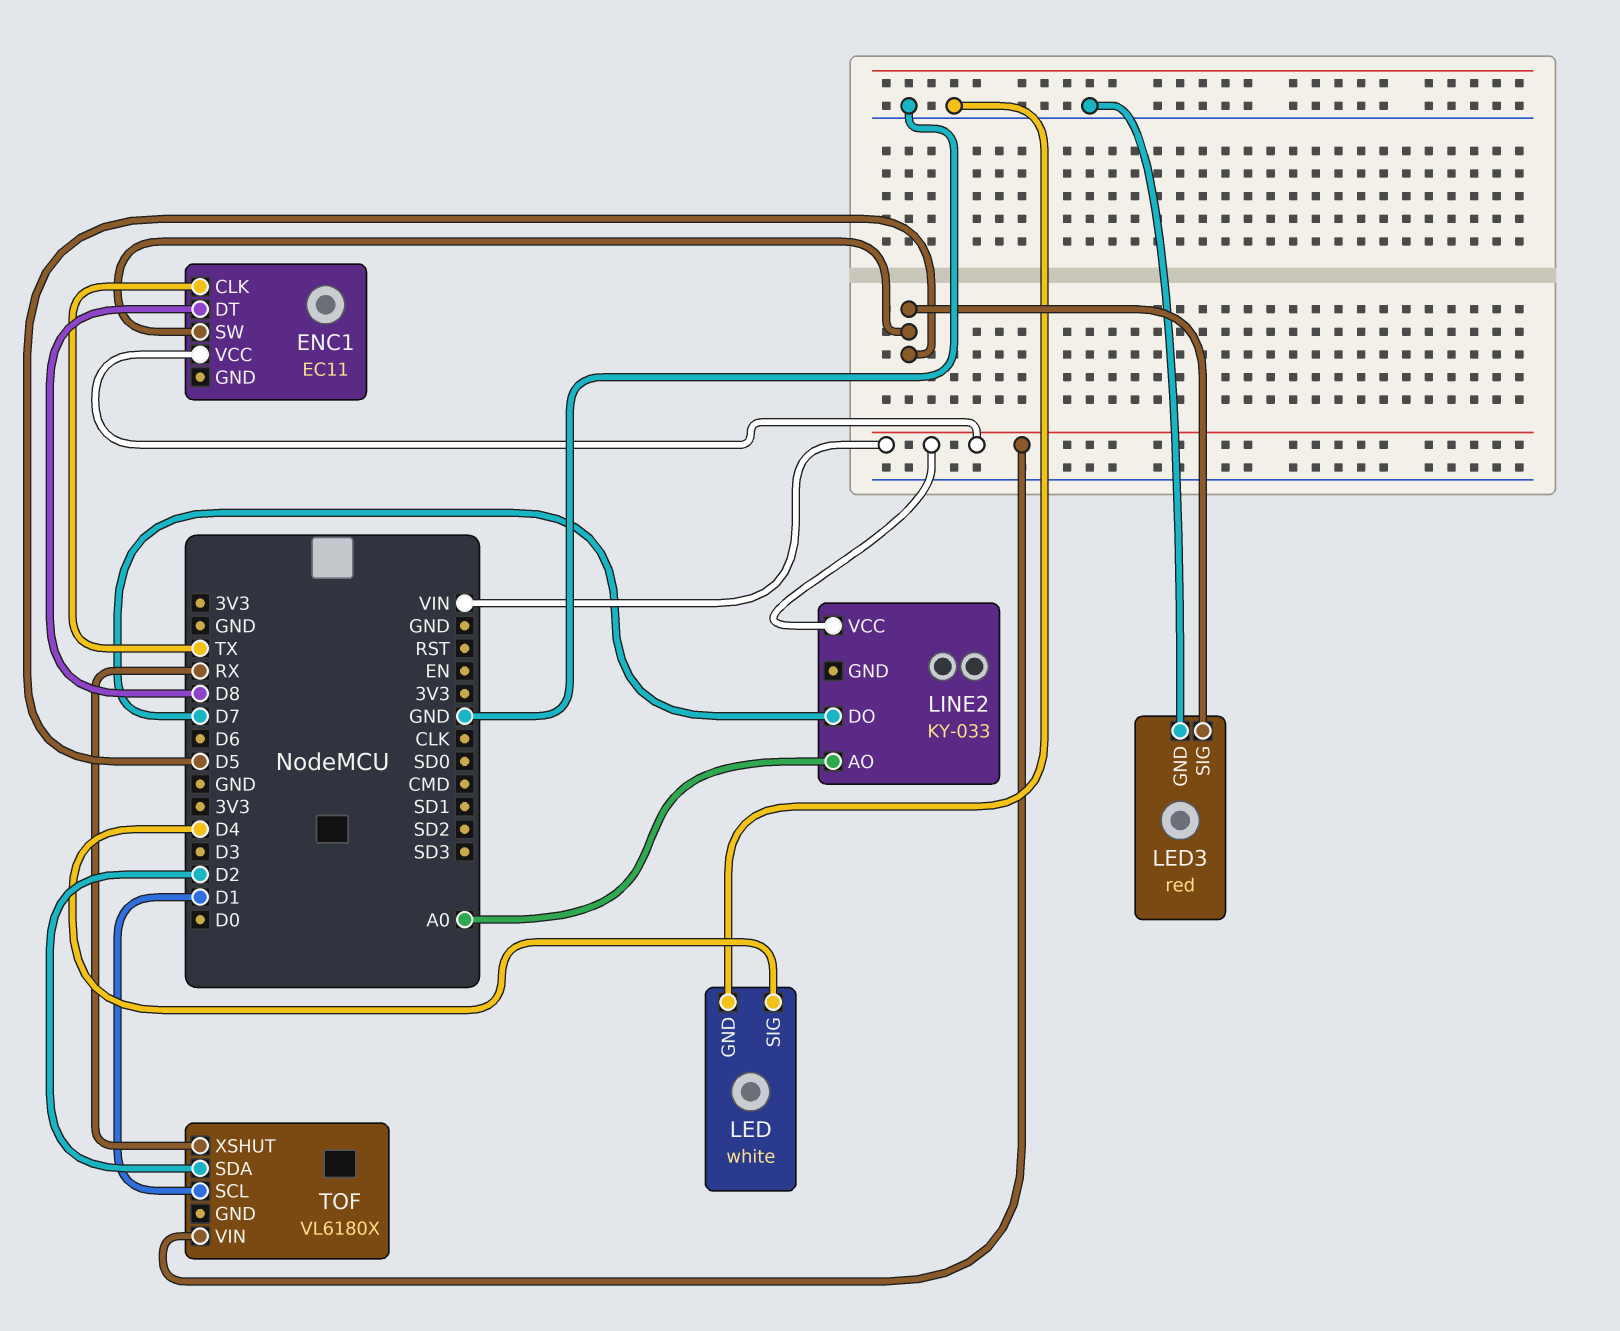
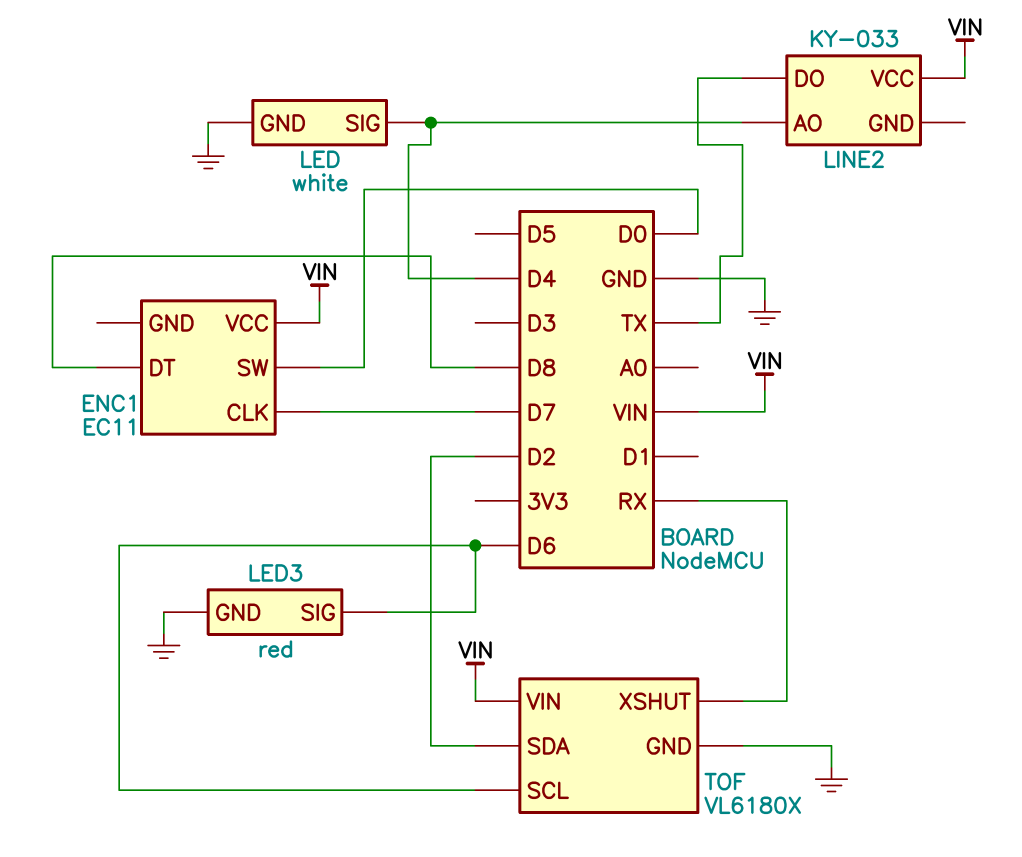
ENC1 pin CLK: TX -> D7
ENC1 pin SW: D5 -> D0
LED3 pin SIG: D5 -> D6
LINE2 pin AO: A0 -> D4
LINE2 pin DO: D7 -> TX
TOF pin GND: none -> GND
TOF pin SCL: D1 -> D6

